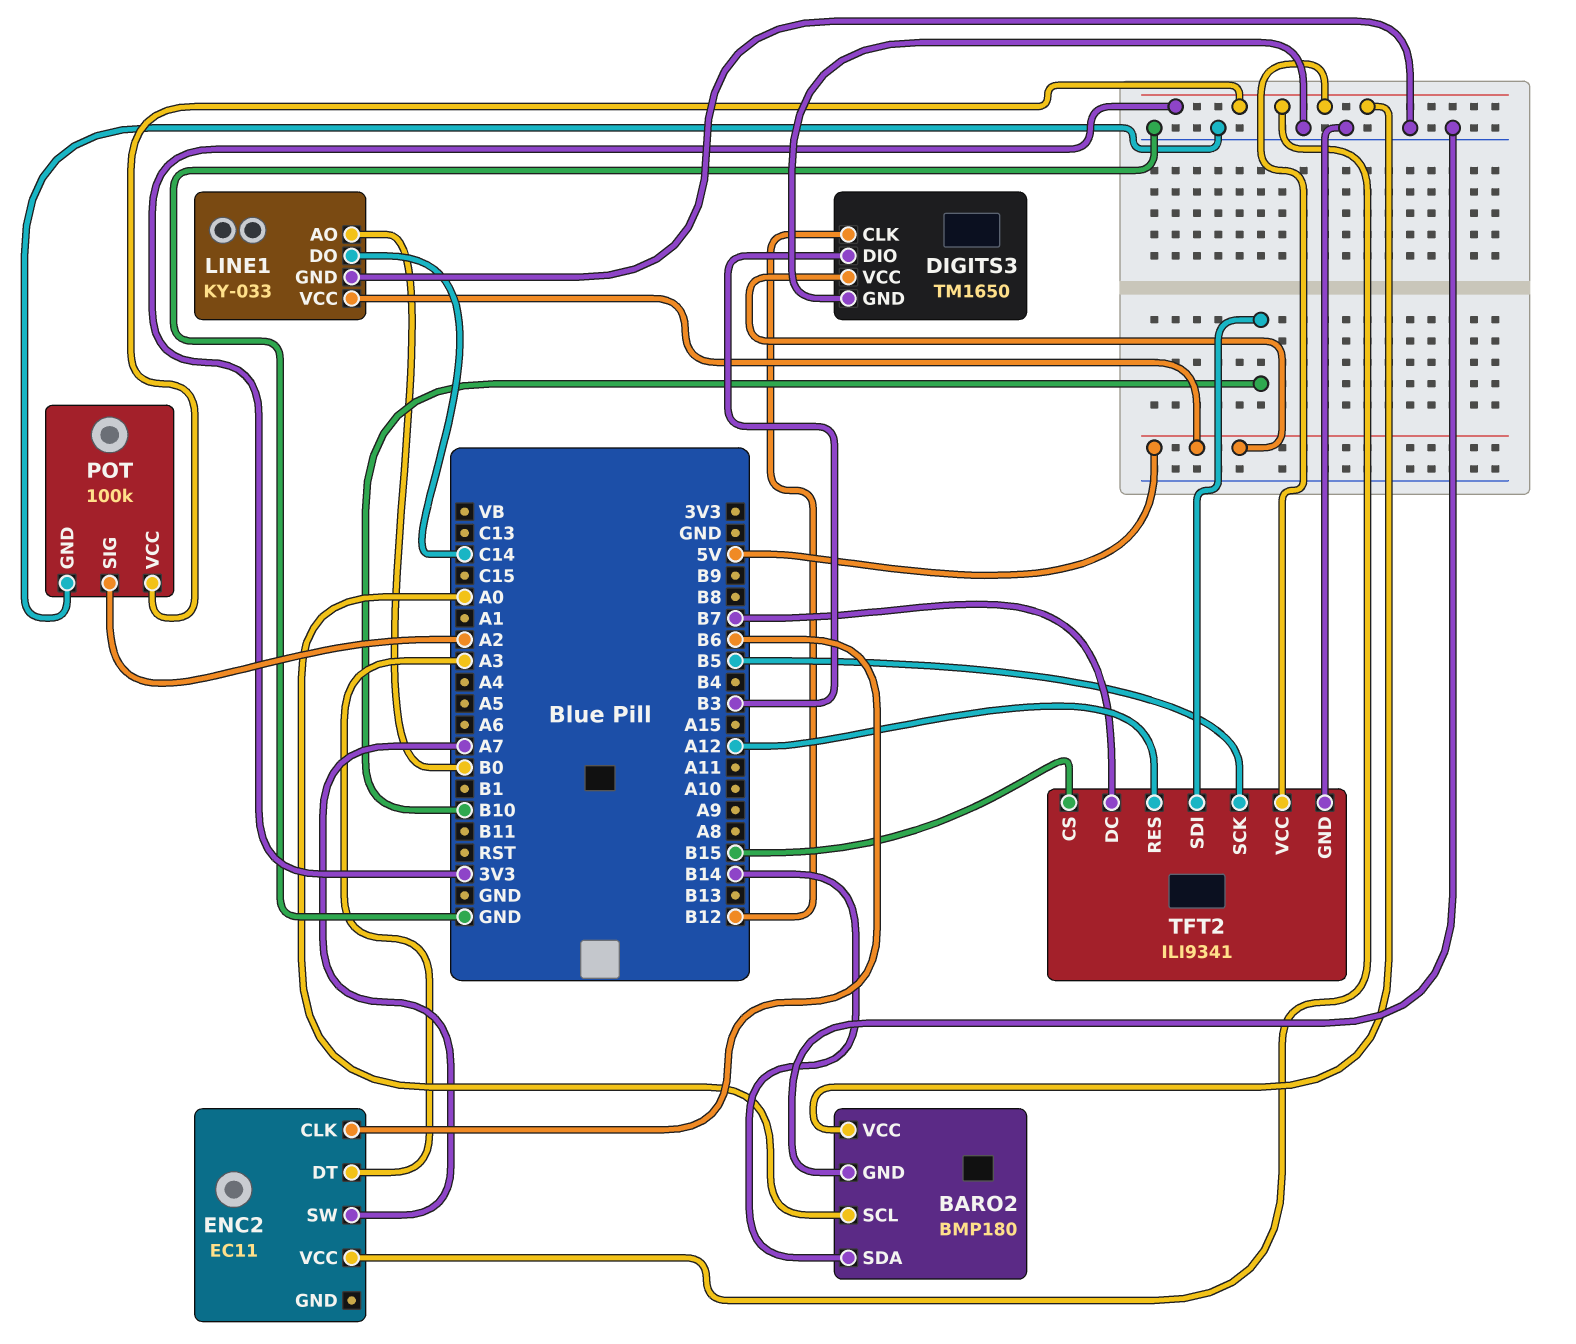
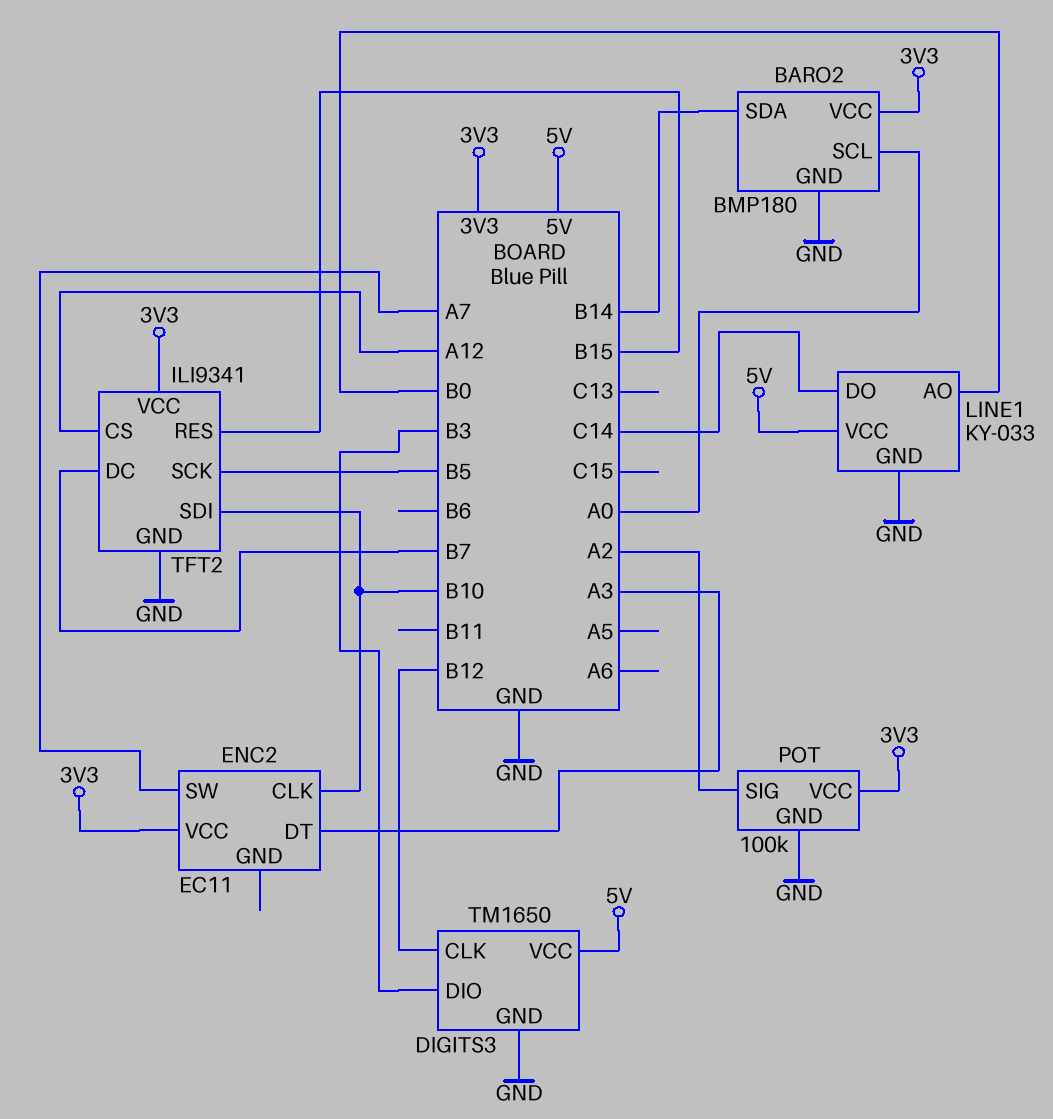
ENC2 pin CLK: B6 -> B10
TFT2 pin CS: B15 -> A12
TFT2 pin RES: A12 -> B15

